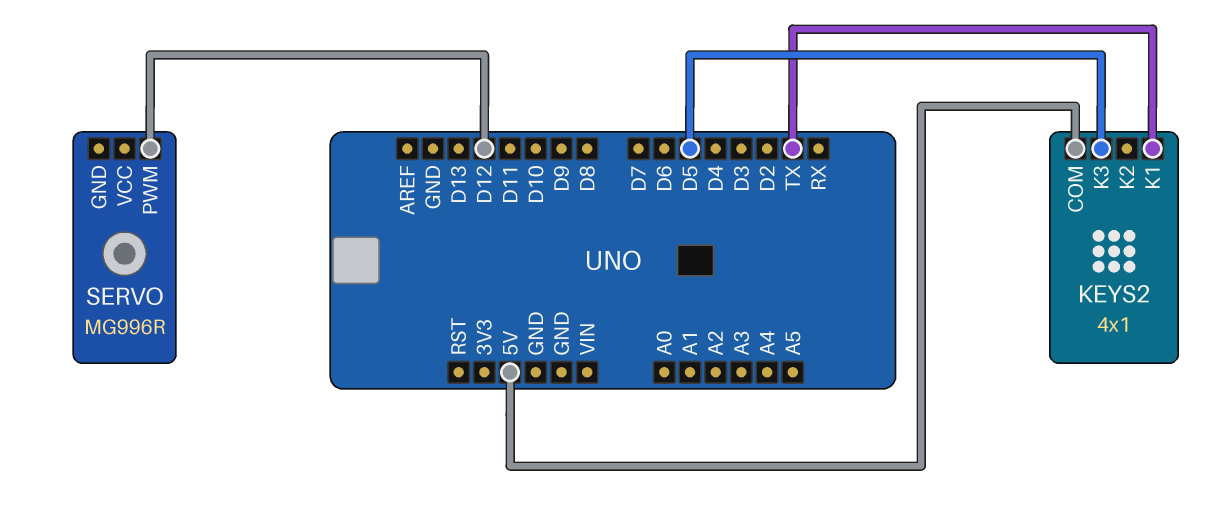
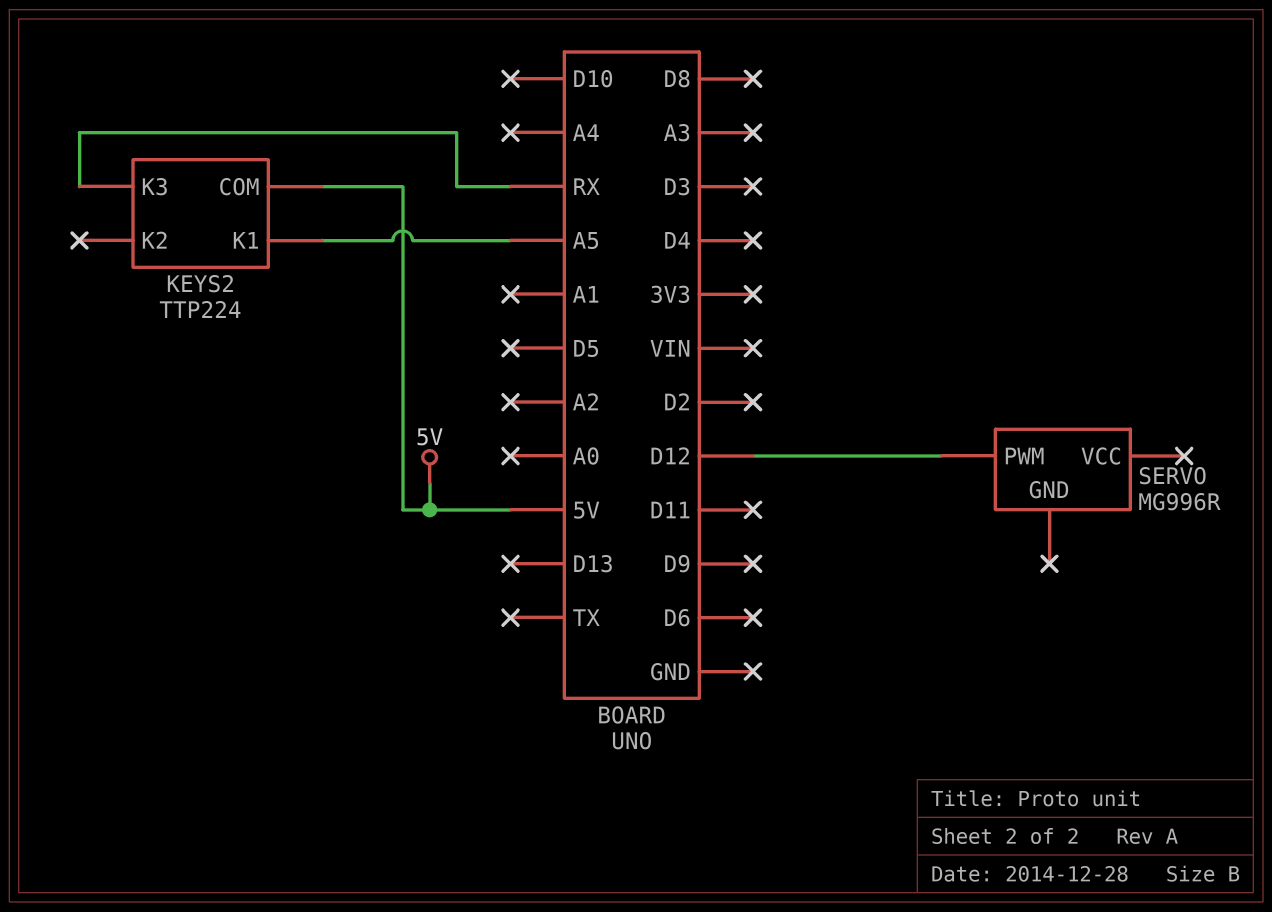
KEYS2: 4x1 -> TTP224
KEYS2 pin K1: TX -> A5
KEYS2 pin K3: D5 -> RX

